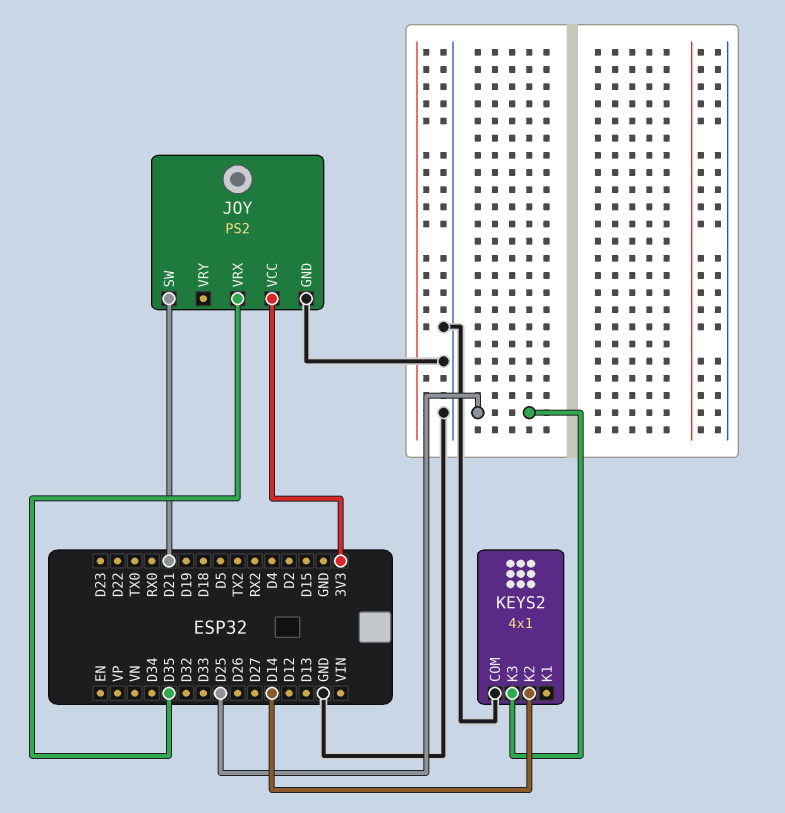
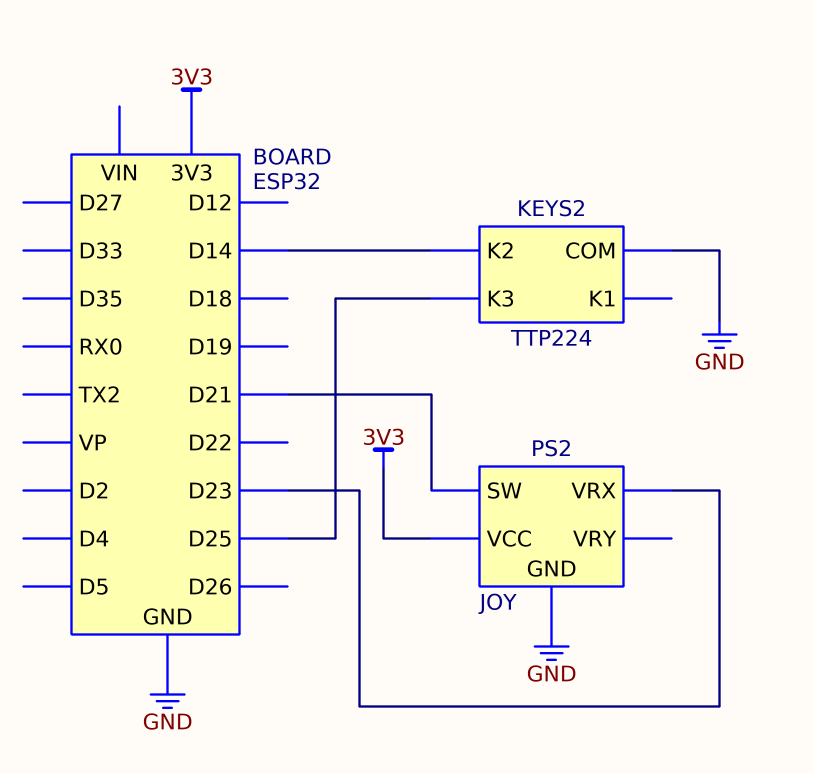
JOY pin VRX: D35 -> D23
KEYS2: 4x1 -> TTP224

